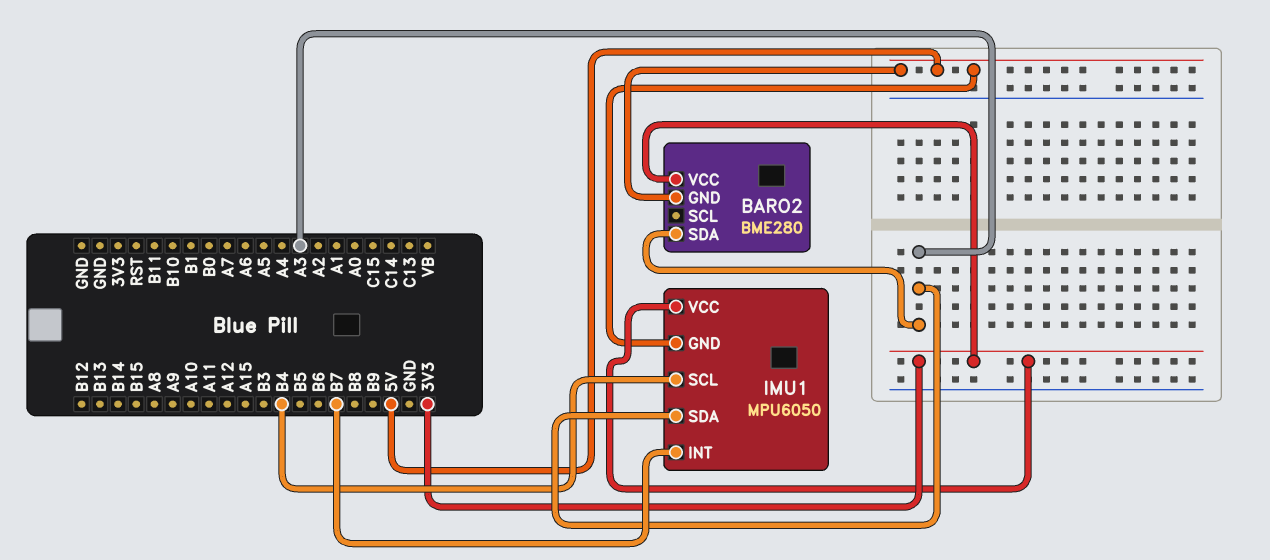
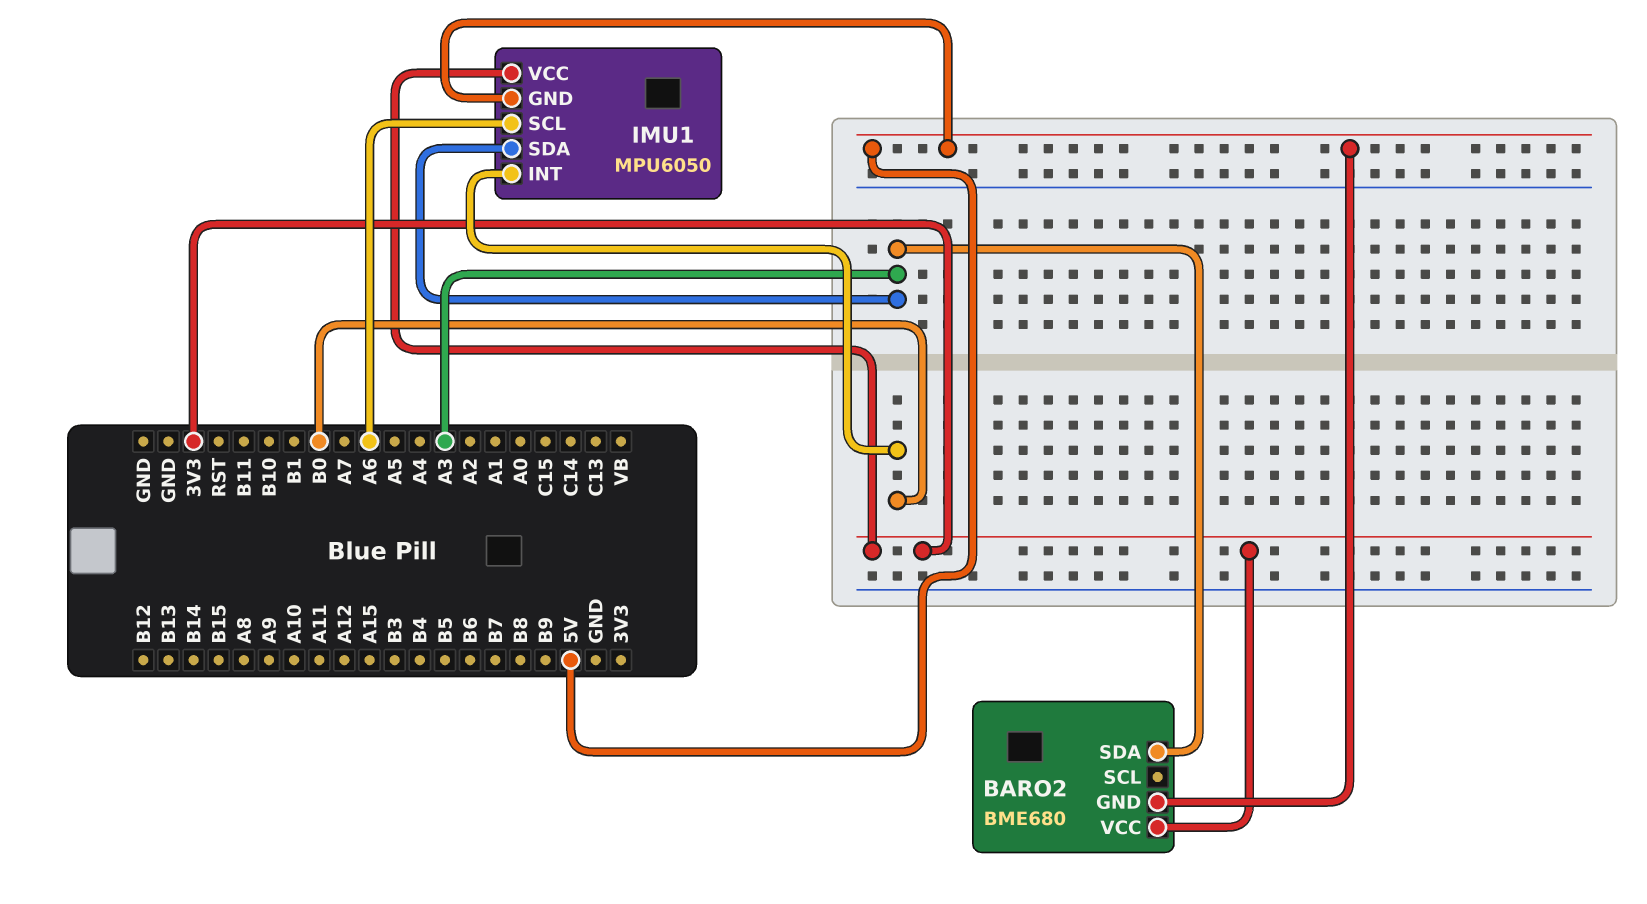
BARO2: BME280 -> BME680
IMU1 pin INT: B7 -> B0
IMU1 pin SCL: B4 -> A6

